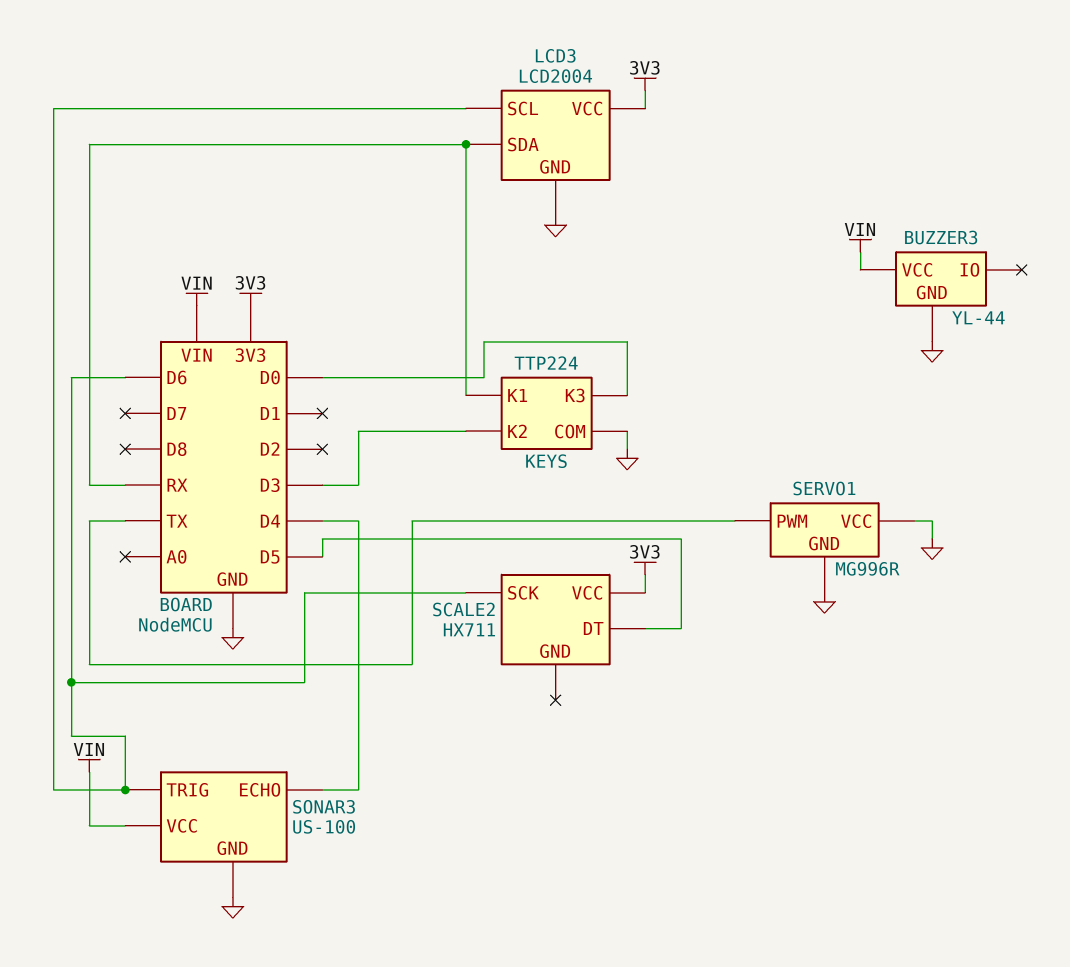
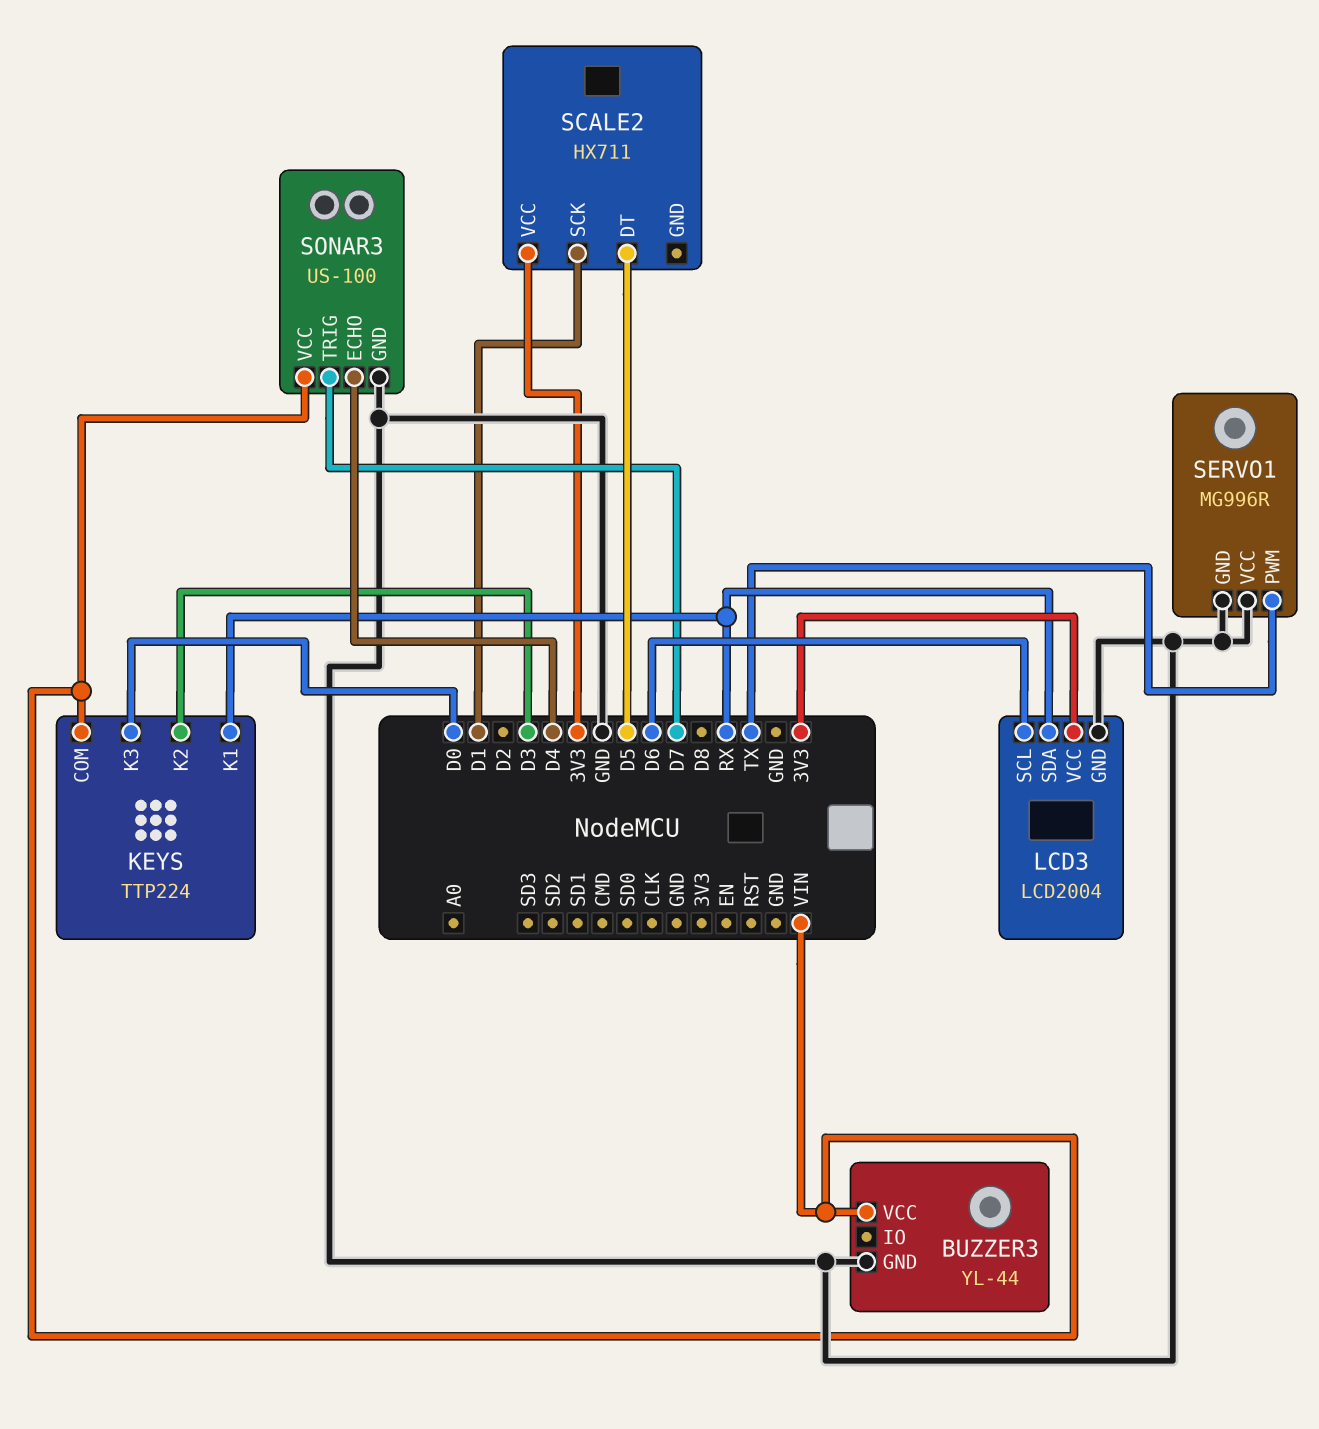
KEYS pin COM: GND -> VIN
SCALE2 pin SCK: D6 -> D1
SONAR3 pin TRIG: D6 -> D7

